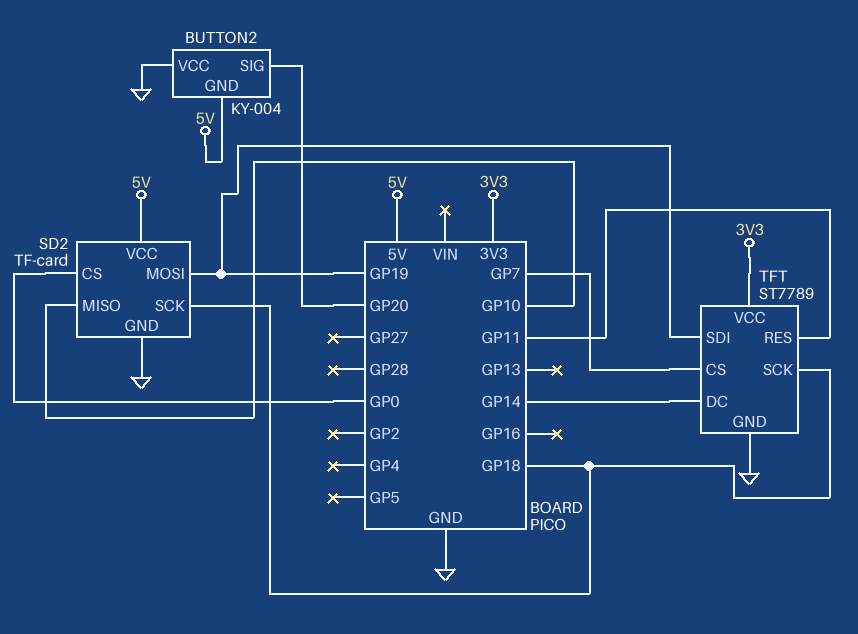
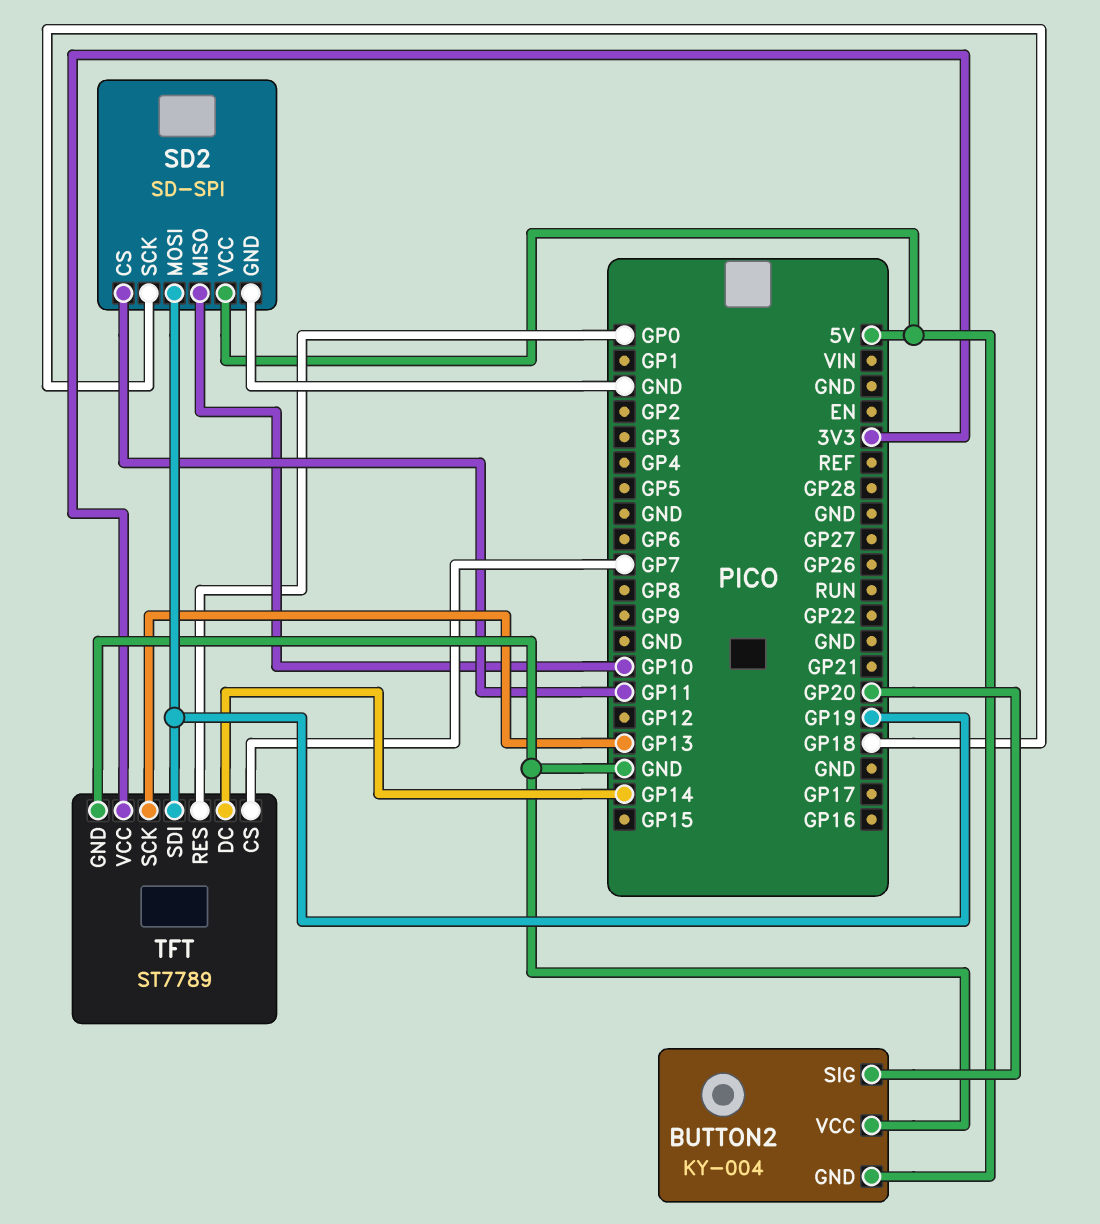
SD2: TF-card -> SD-SPI
SD2 pin CS: GP0 -> GP11
TFT pin RES: GP11 -> GP0
TFT pin SCK: GP18 -> GP13

